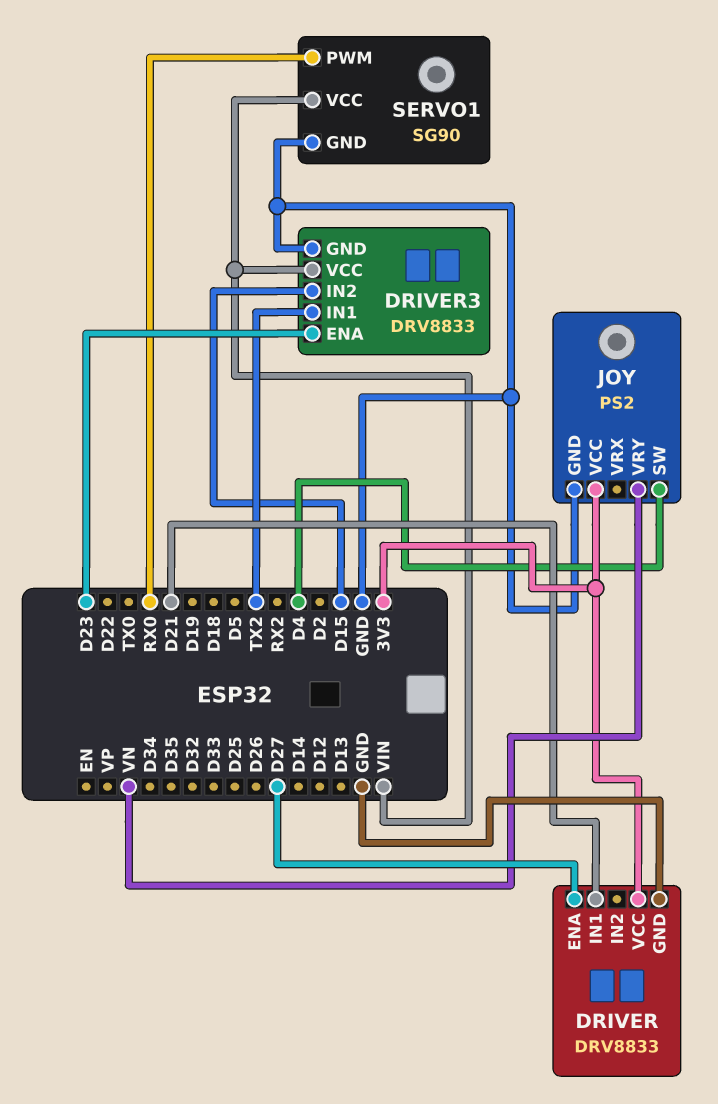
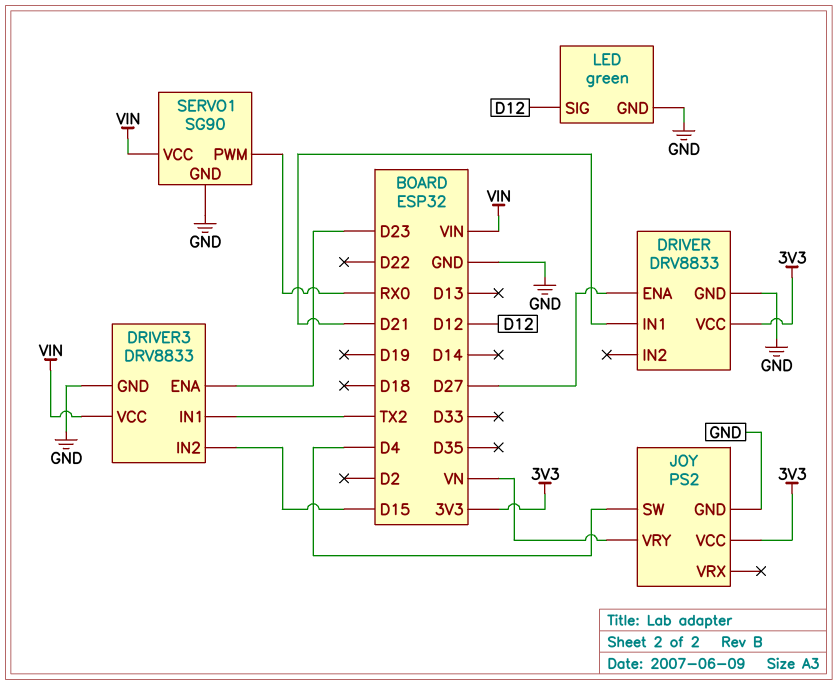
LED: none -> green
LED pin GND: none -> GND
LED pin SIG: none -> D12

